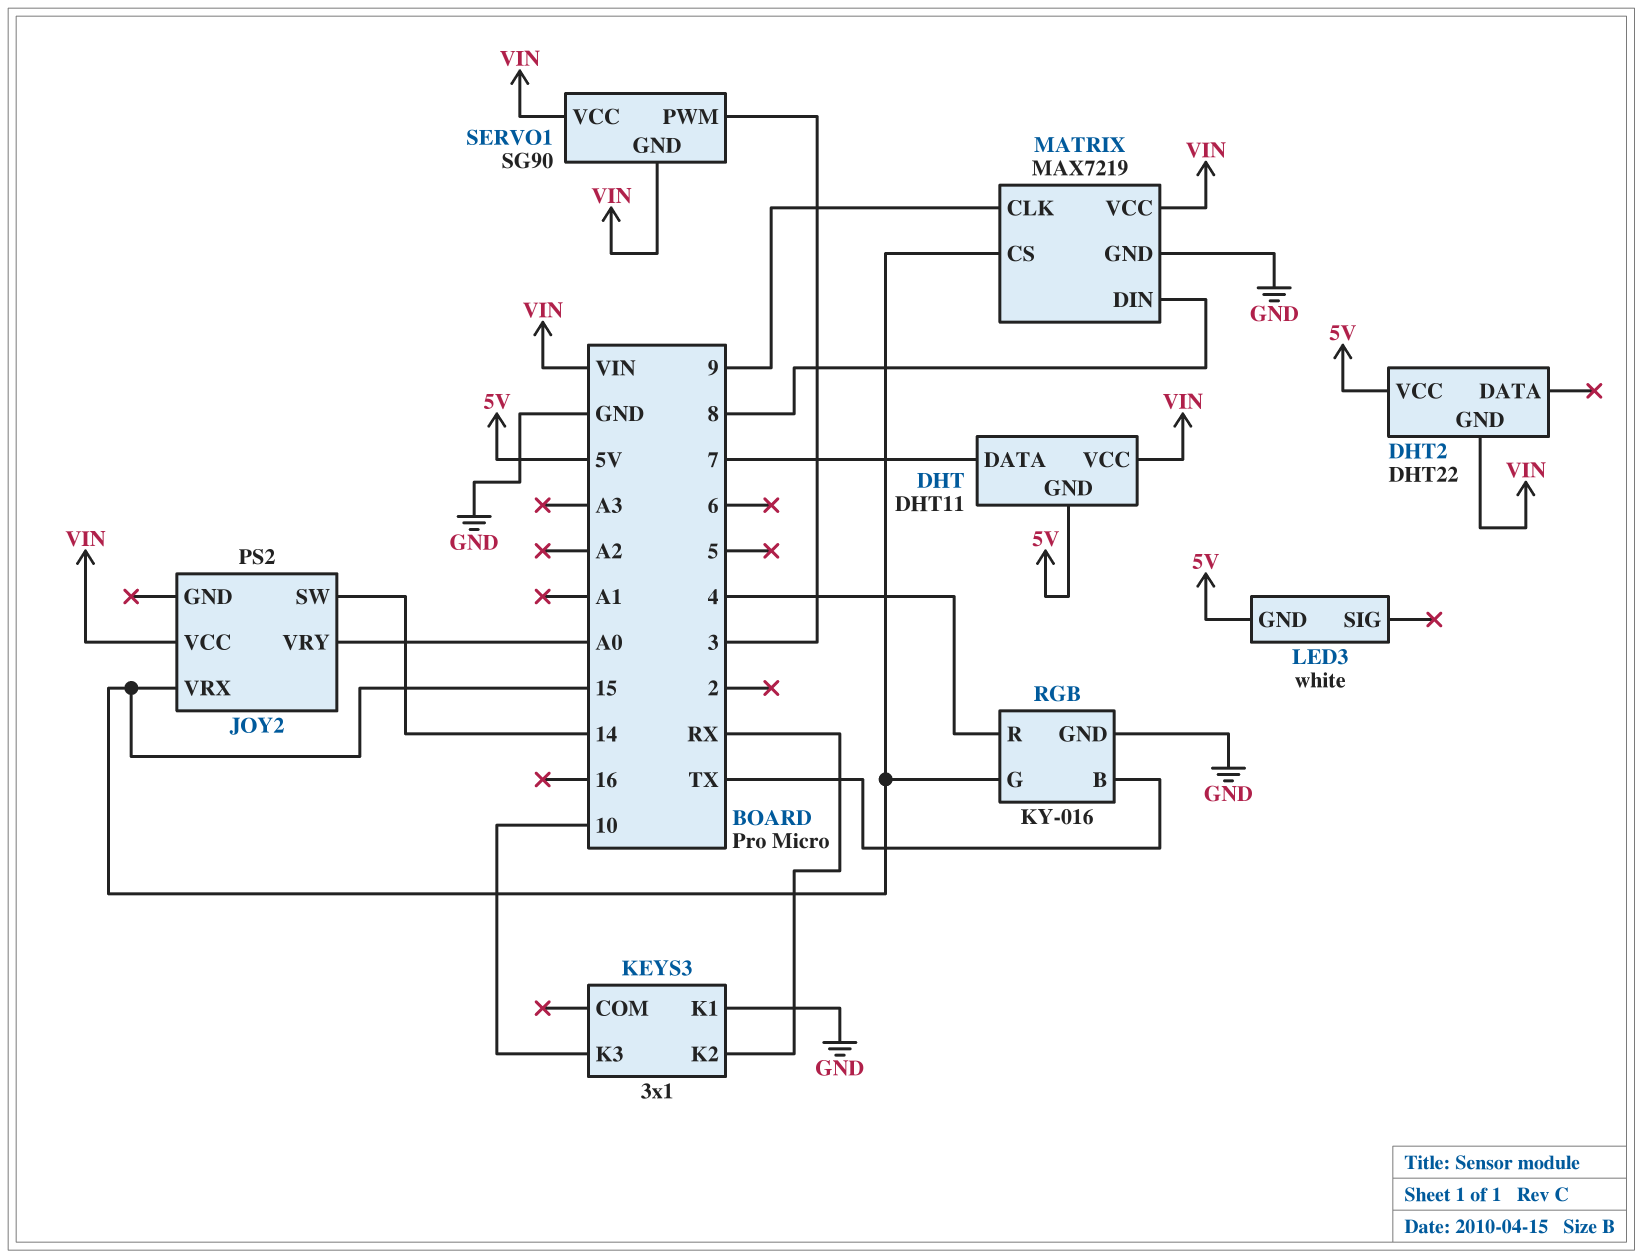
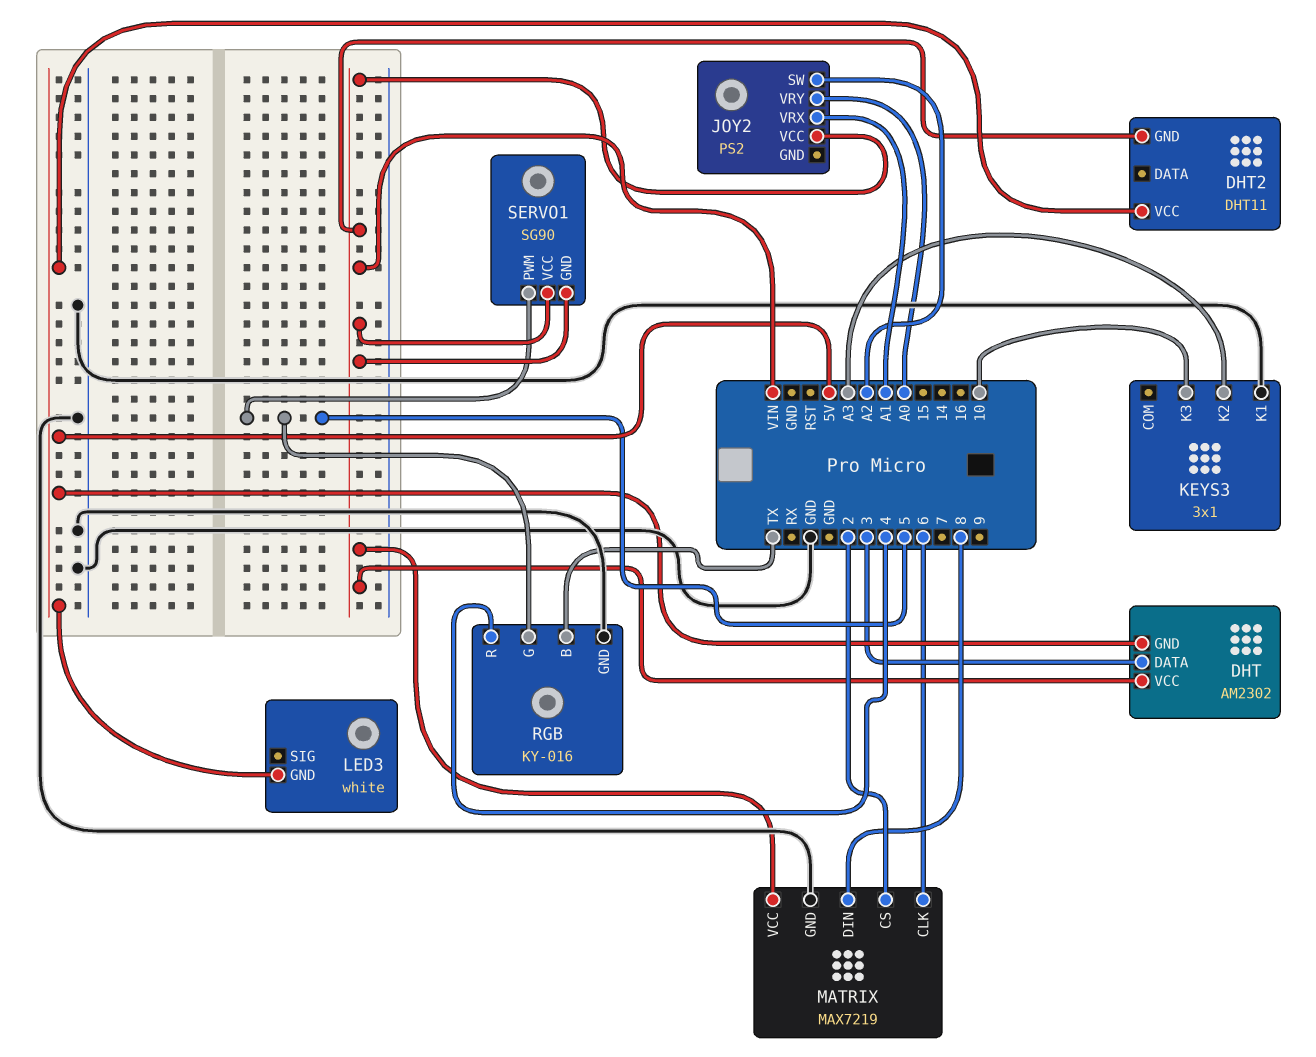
DHT: DHT11 -> AM2302
DHT pin DATA: 7 -> 3
DHT2: DHT22 -> DHT11
JOY2 pin SW: 14 -> A2
JOY2 pin VRX: 15 -> A1
KEYS3 pin K2: RX -> A3
MATRIX pin CLK: 9 -> 6
MATRIX pin CS: 15 -> 2
RGB pin G: 15 -> 5
SERVO1 pin PWM: 3 -> 5

